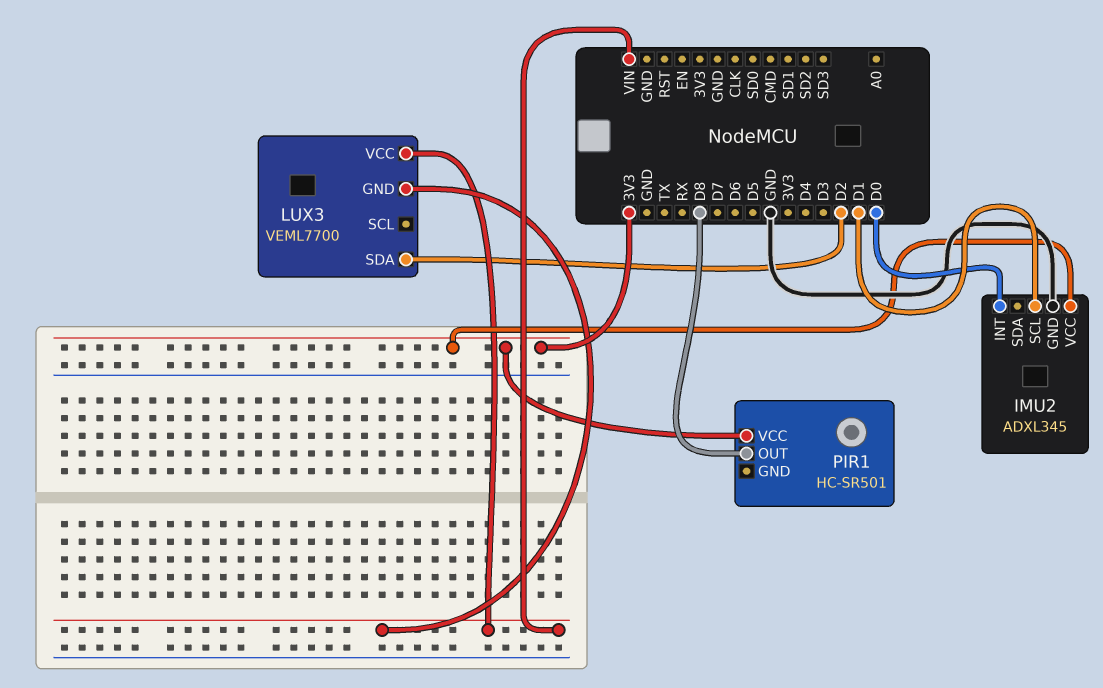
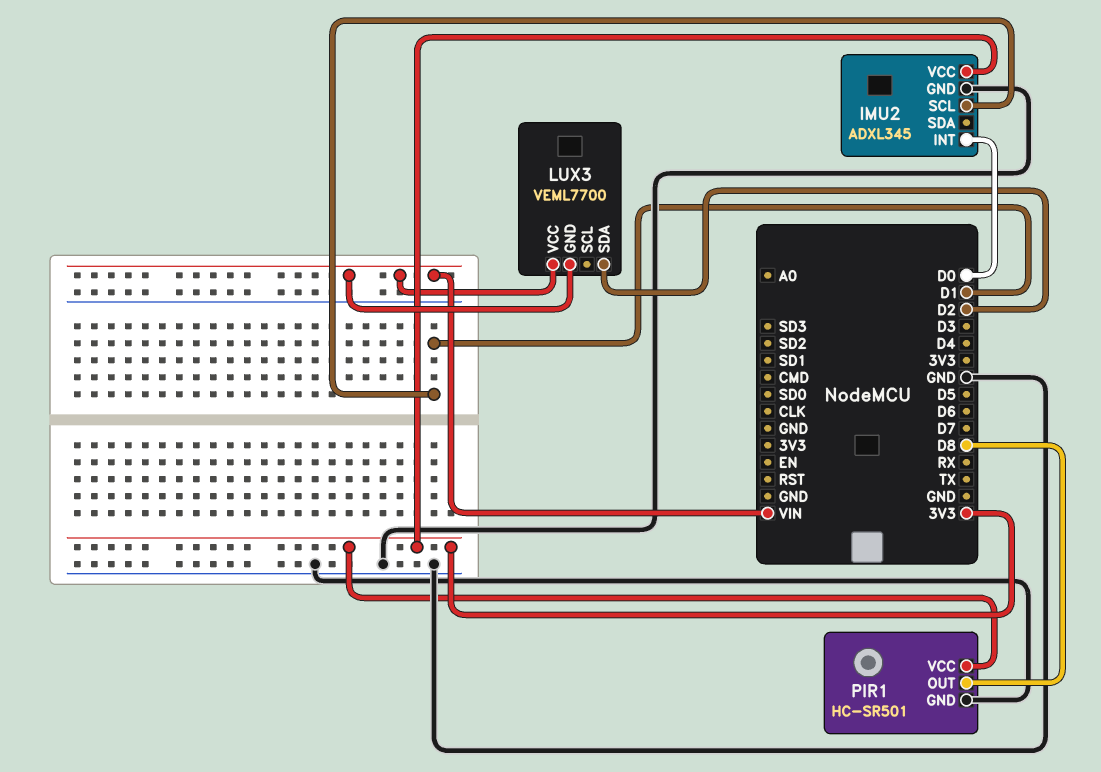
PIR1 pin GND: none -> GND

